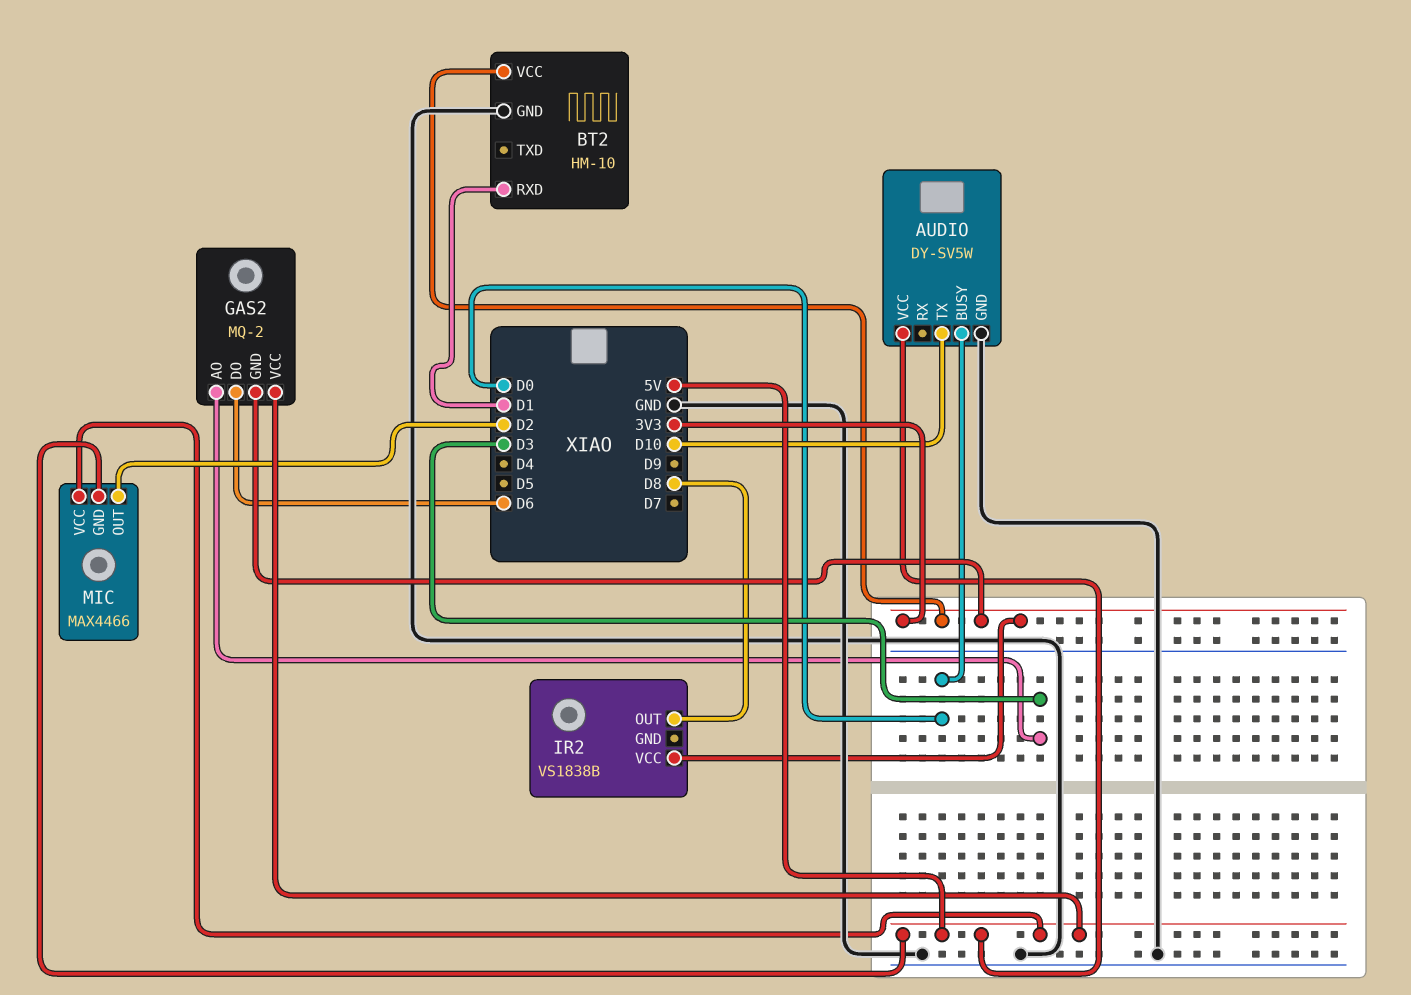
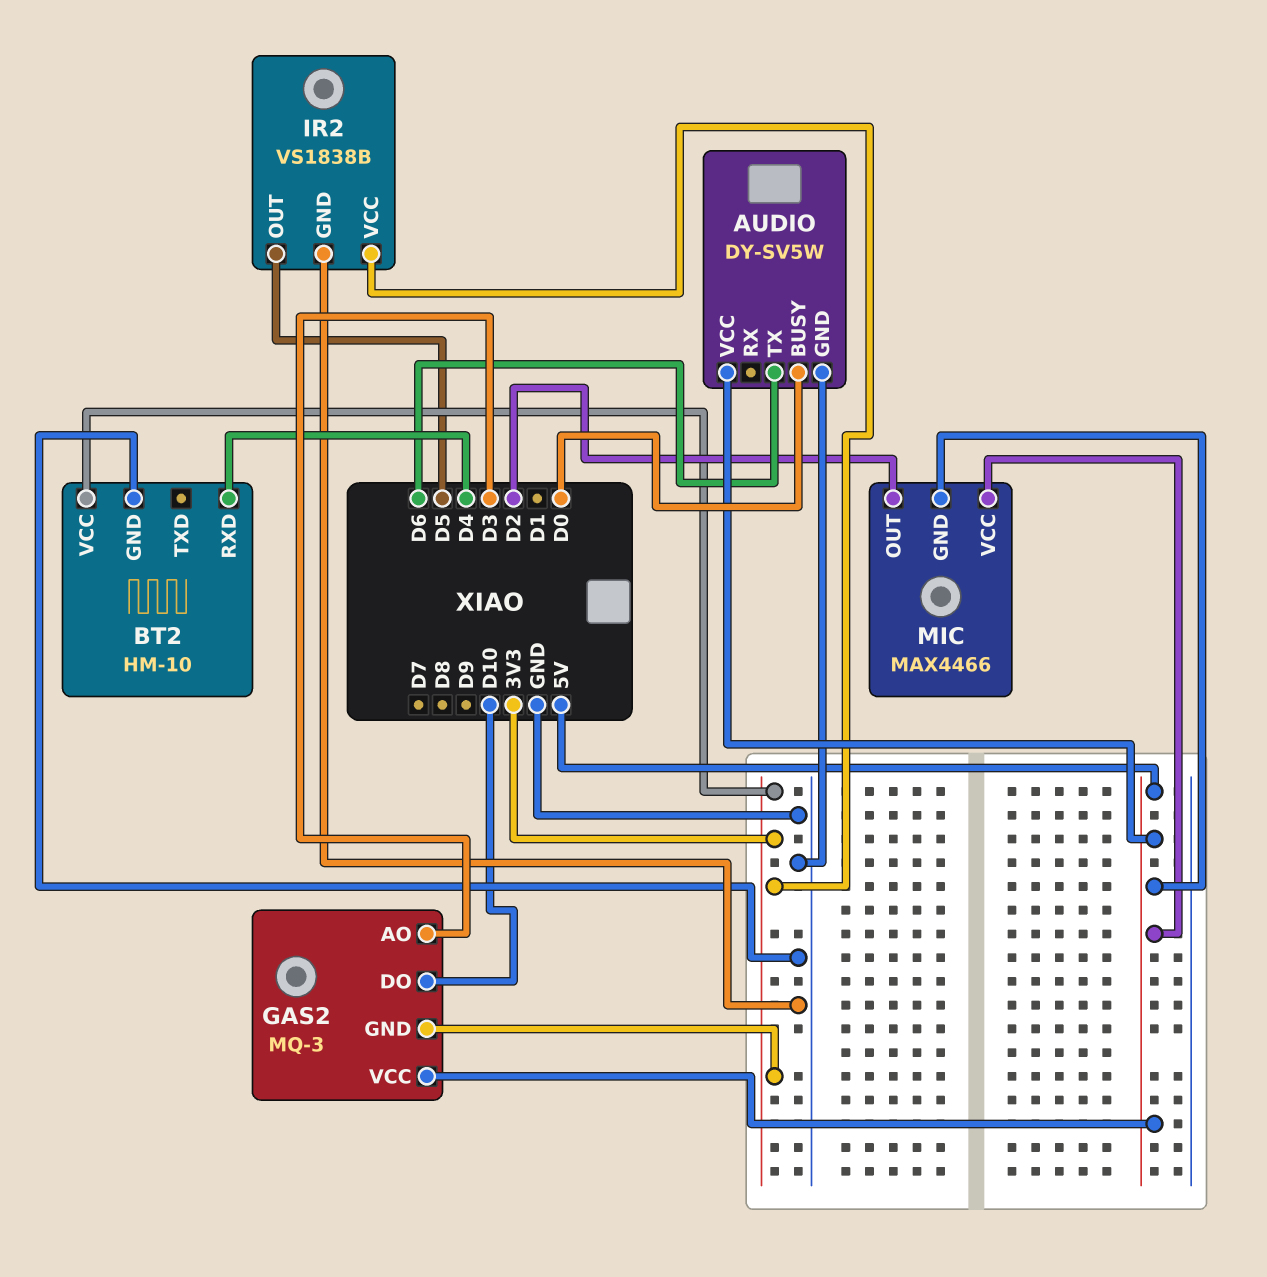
AUDIO pin TX: D10 -> D6
BT2 pin RXD: D1 -> D4
GAS2: MQ-2 -> MQ-3
GAS2 pin DO: D6 -> D10
IR2 pin GND: none -> GND
IR2 pin OUT: D8 -> D5

